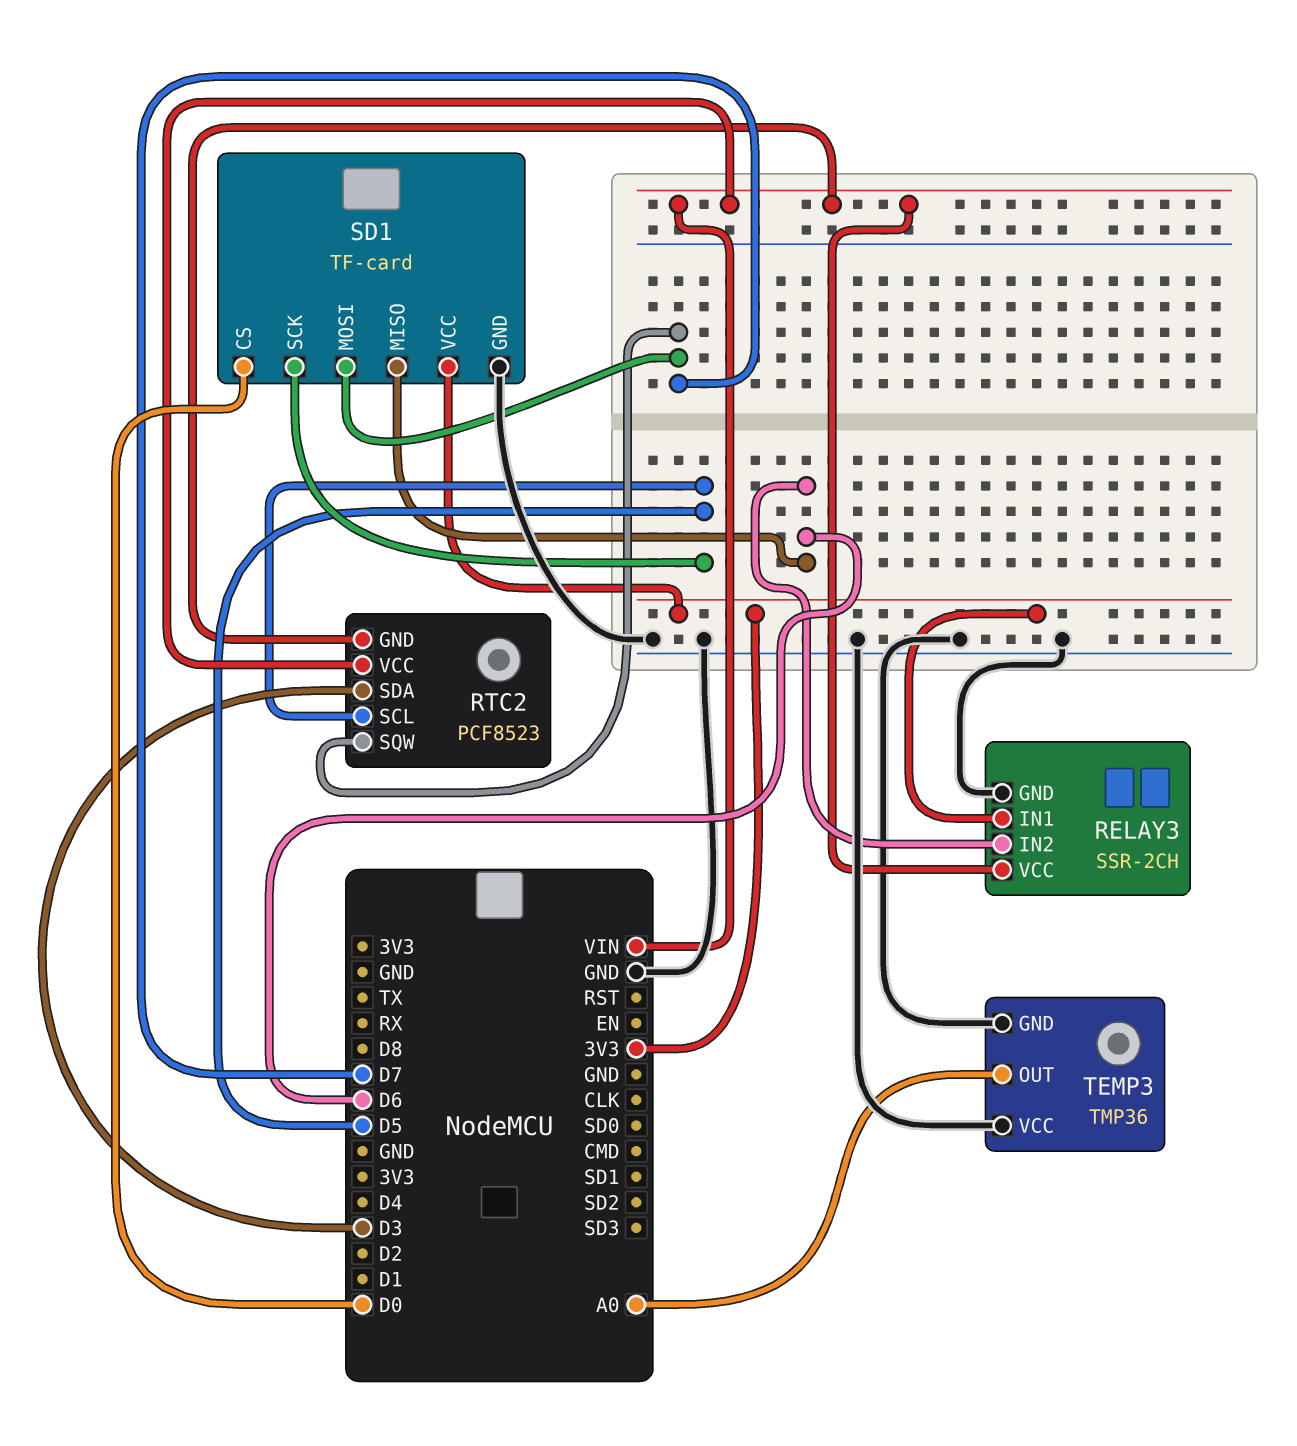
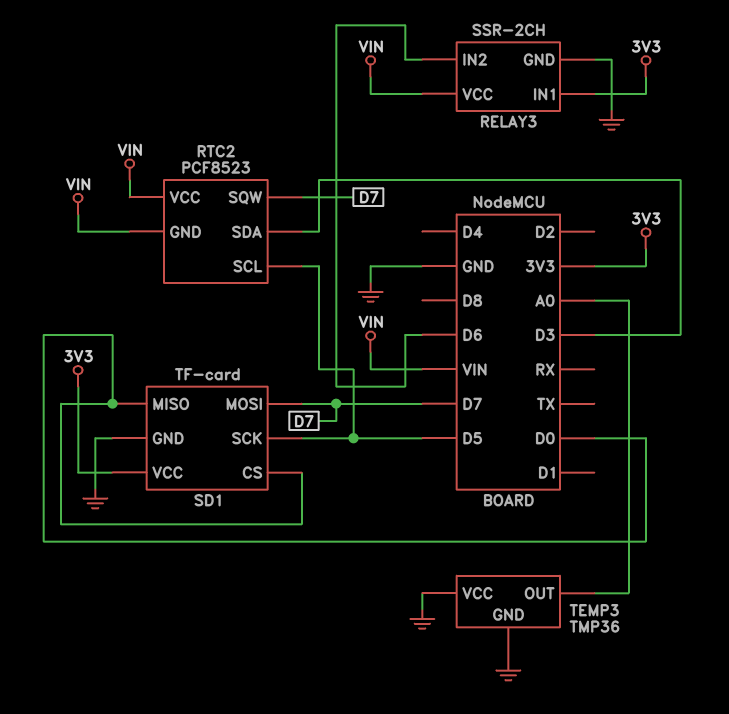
SD1 pin MISO: D6 -> D0

